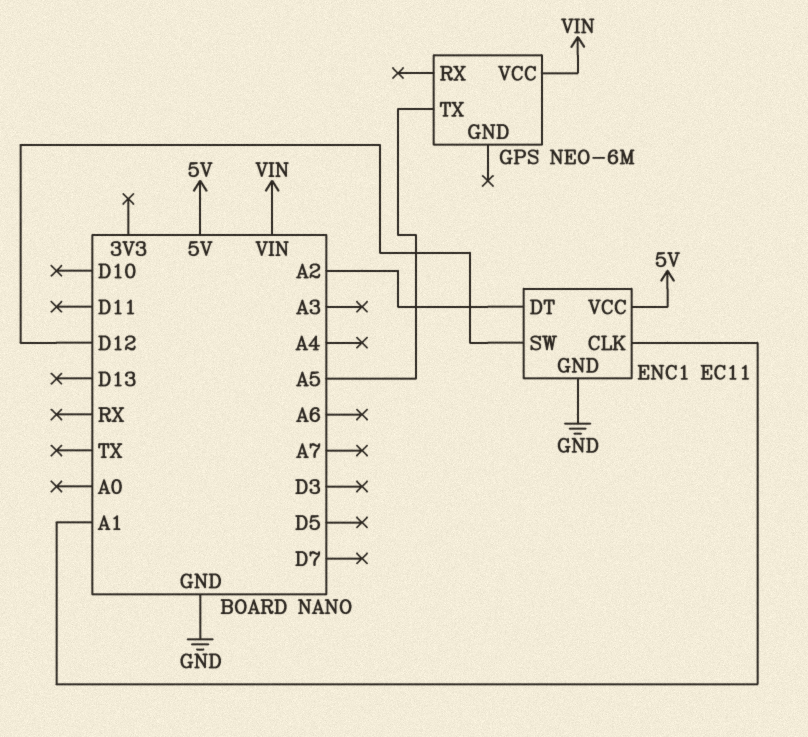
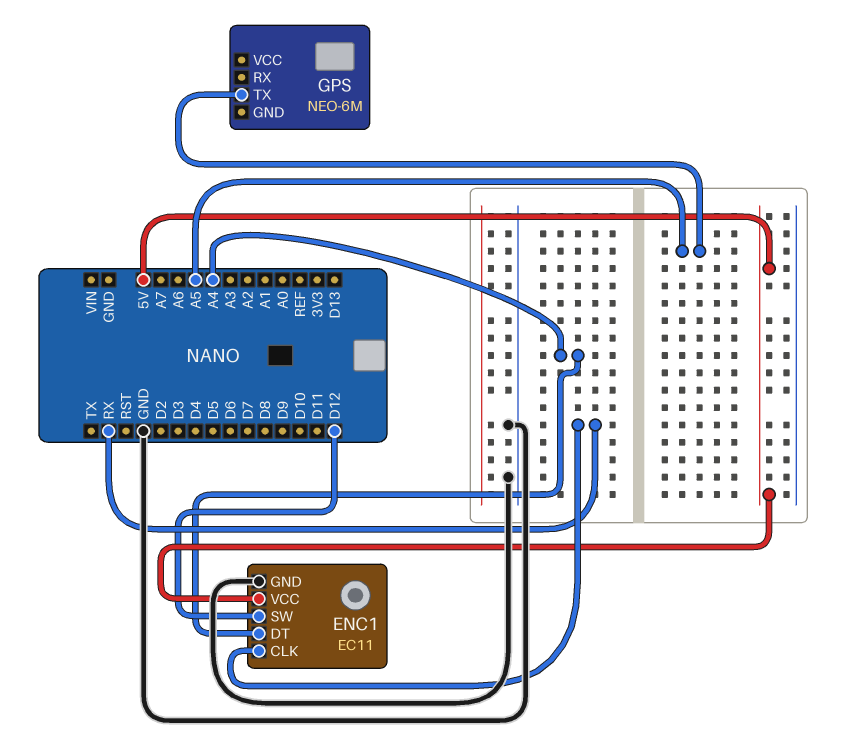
ENC1 pin CLK: A1 -> RX
ENC1 pin DT: A2 -> A4
GPS pin VCC: VIN -> none

